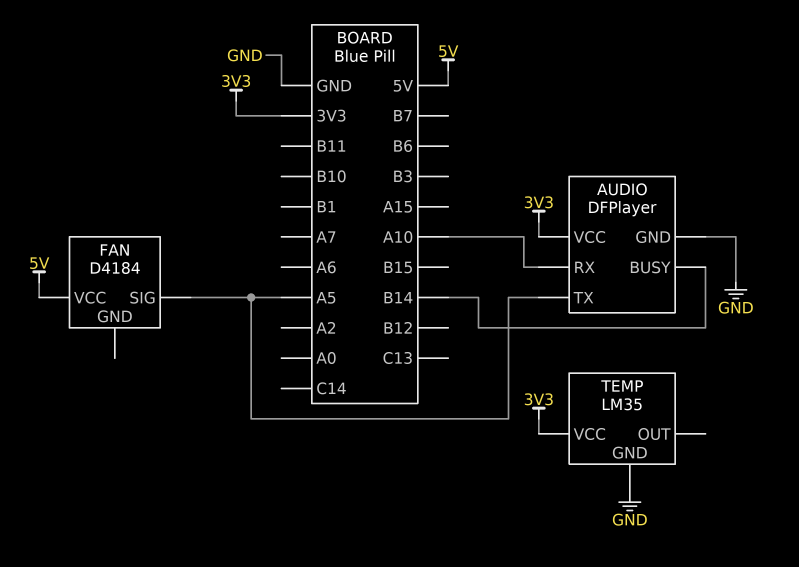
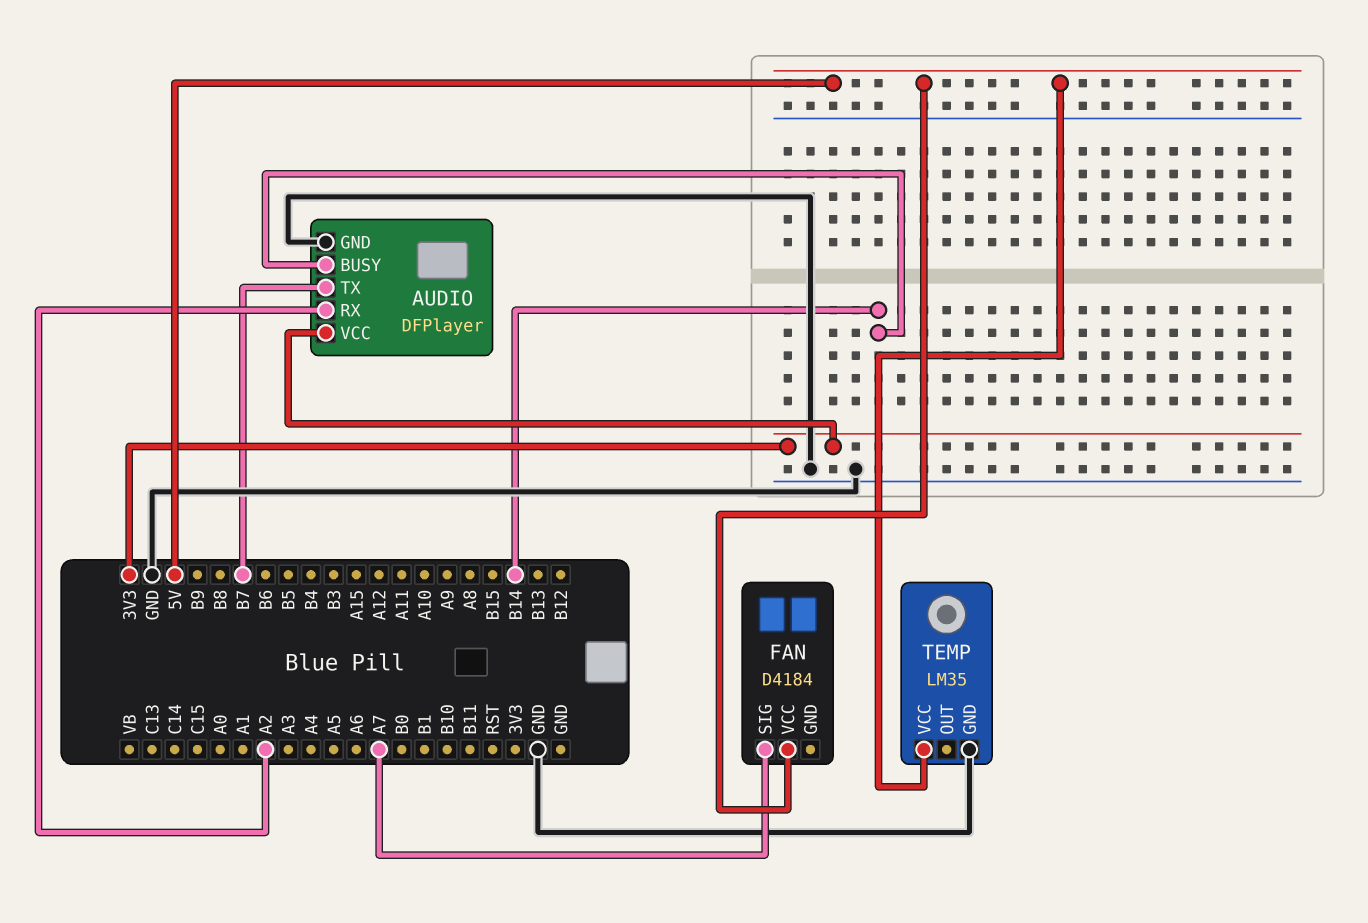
AUDIO pin RX: A10 -> A2
AUDIO pin TX: A5 -> B7
FAN pin SIG: A5 -> A7
TEMP pin VCC: 3V3 -> 5V

